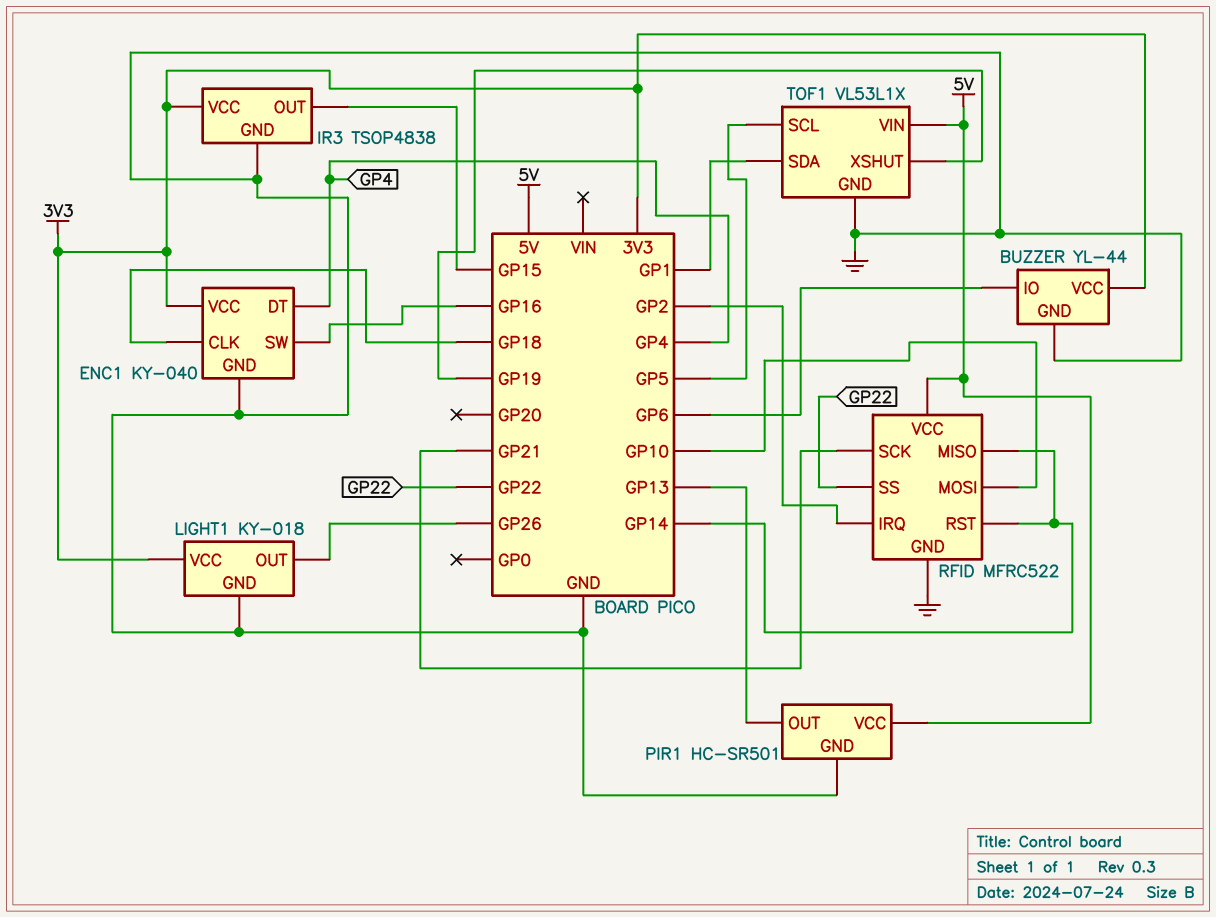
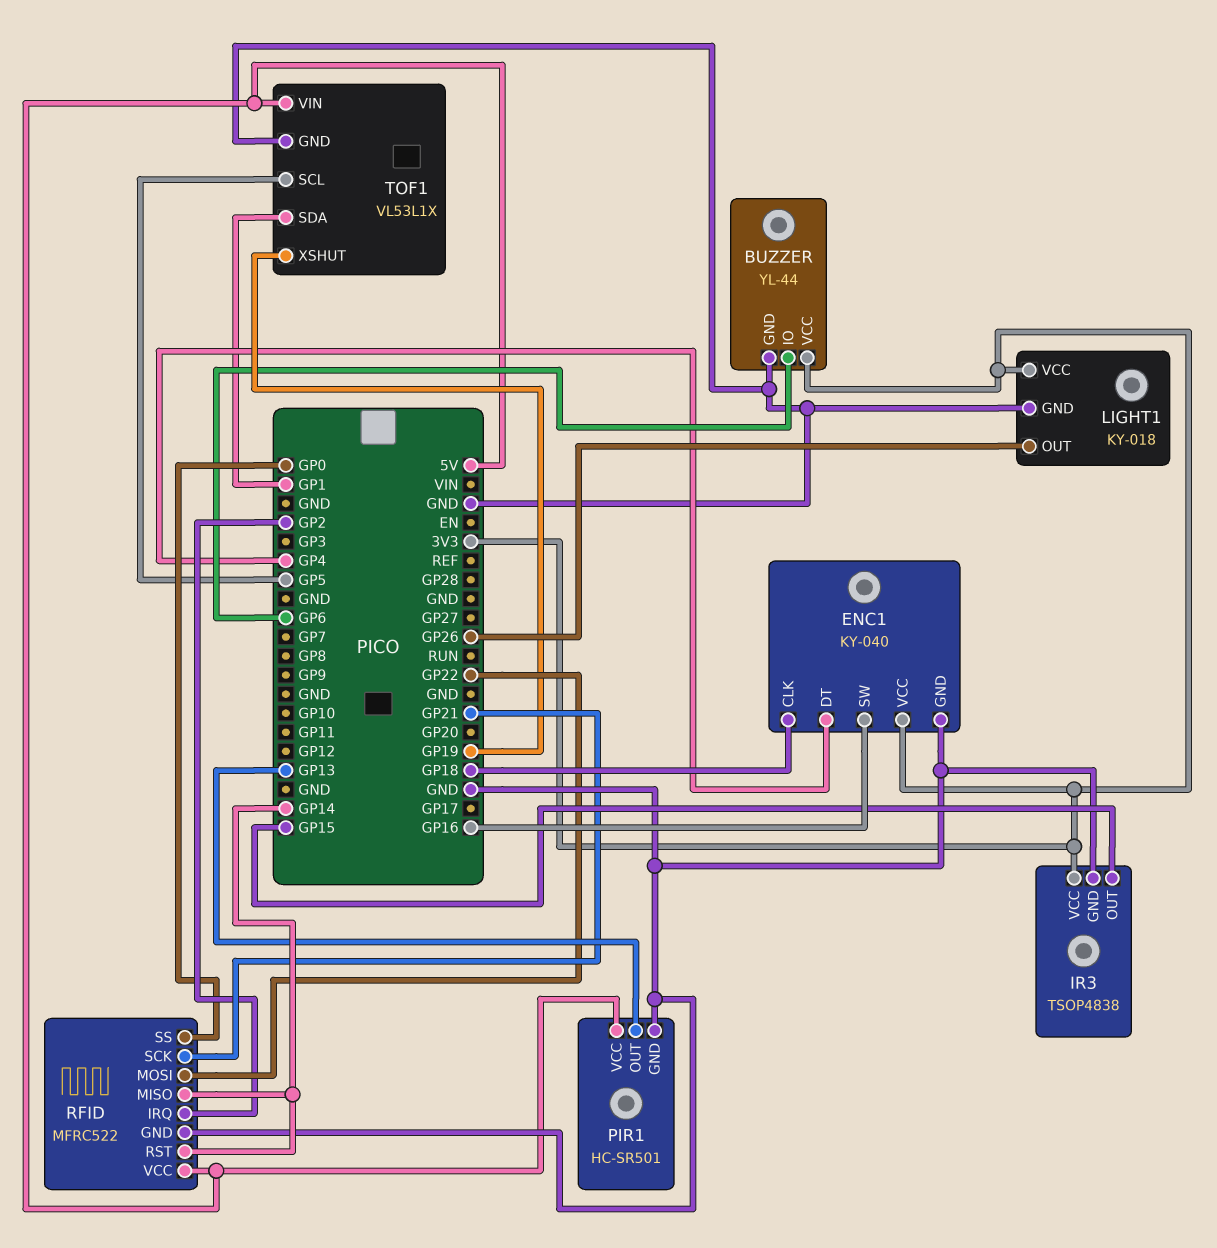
RFID pin MOSI: GP10 -> GP22
RFID pin SS: GP22 -> GP0

